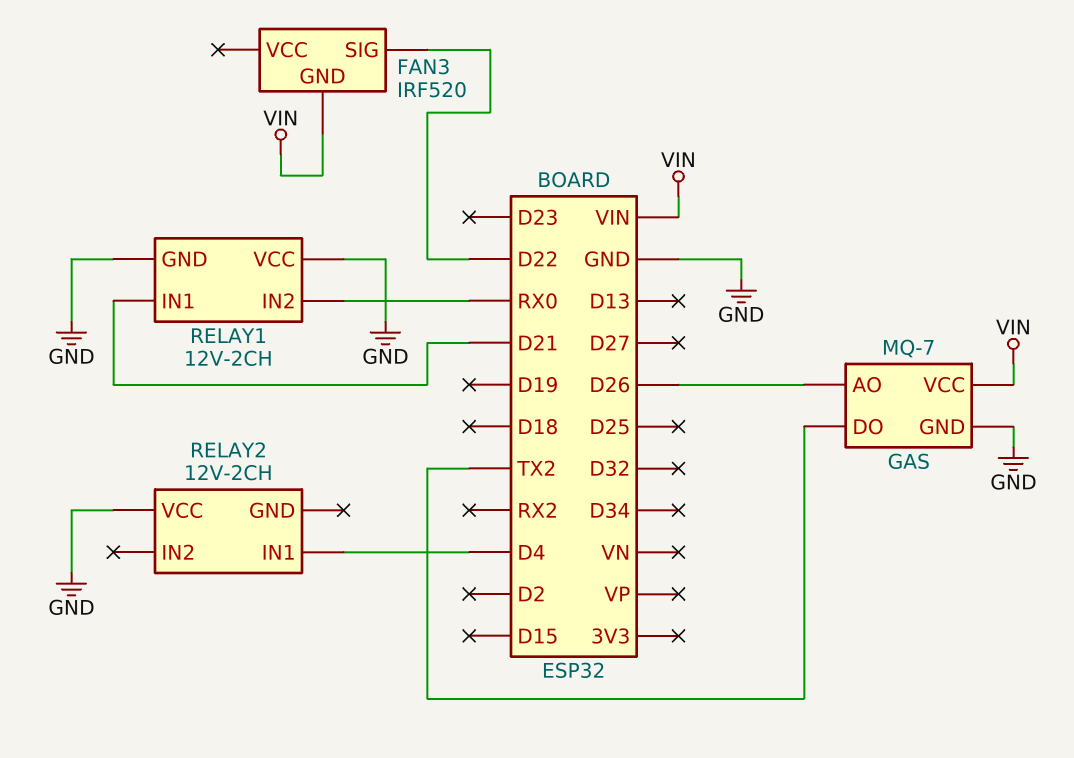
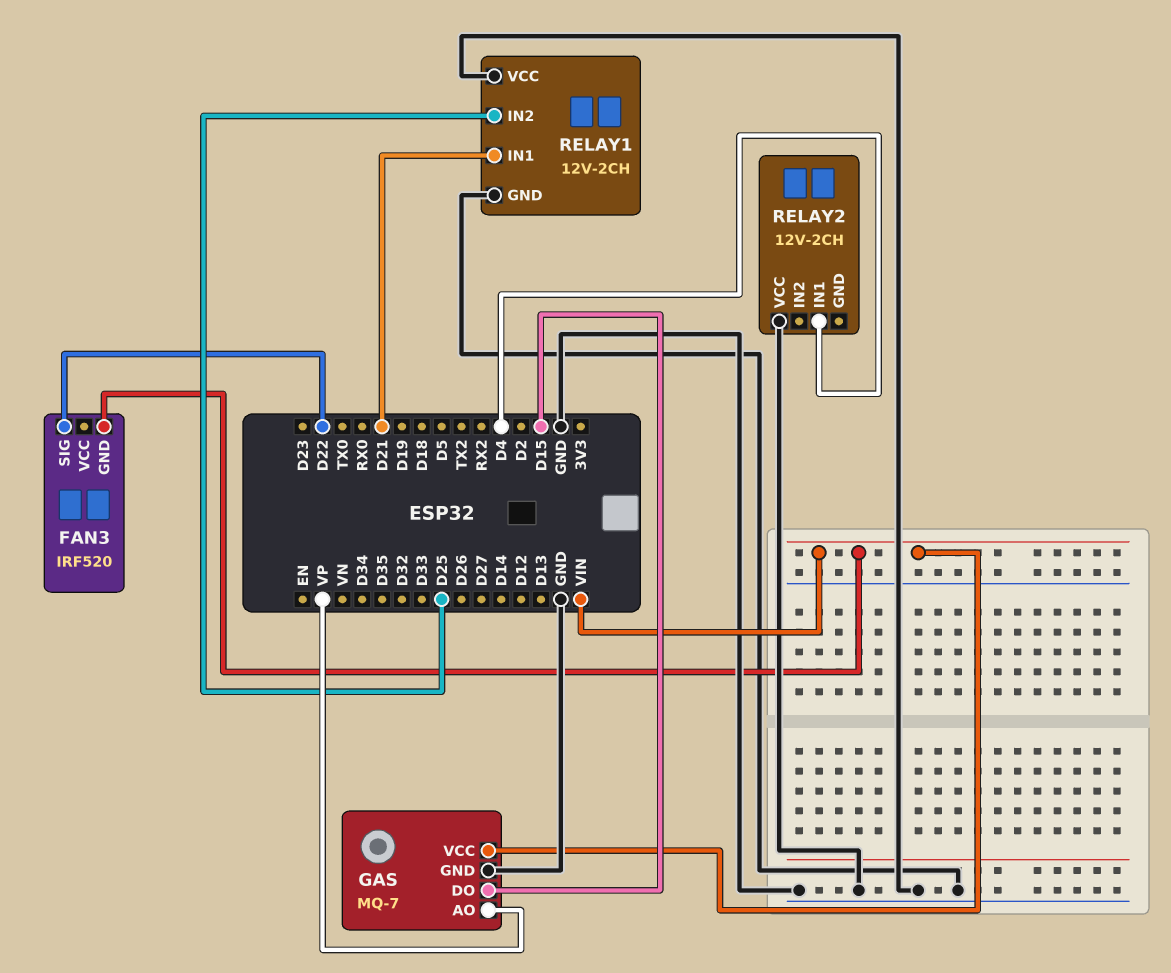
GAS pin AO: D26 -> VP
GAS pin DO: TX2 -> D15
RELAY1 pin IN2: RX0 -> D25

